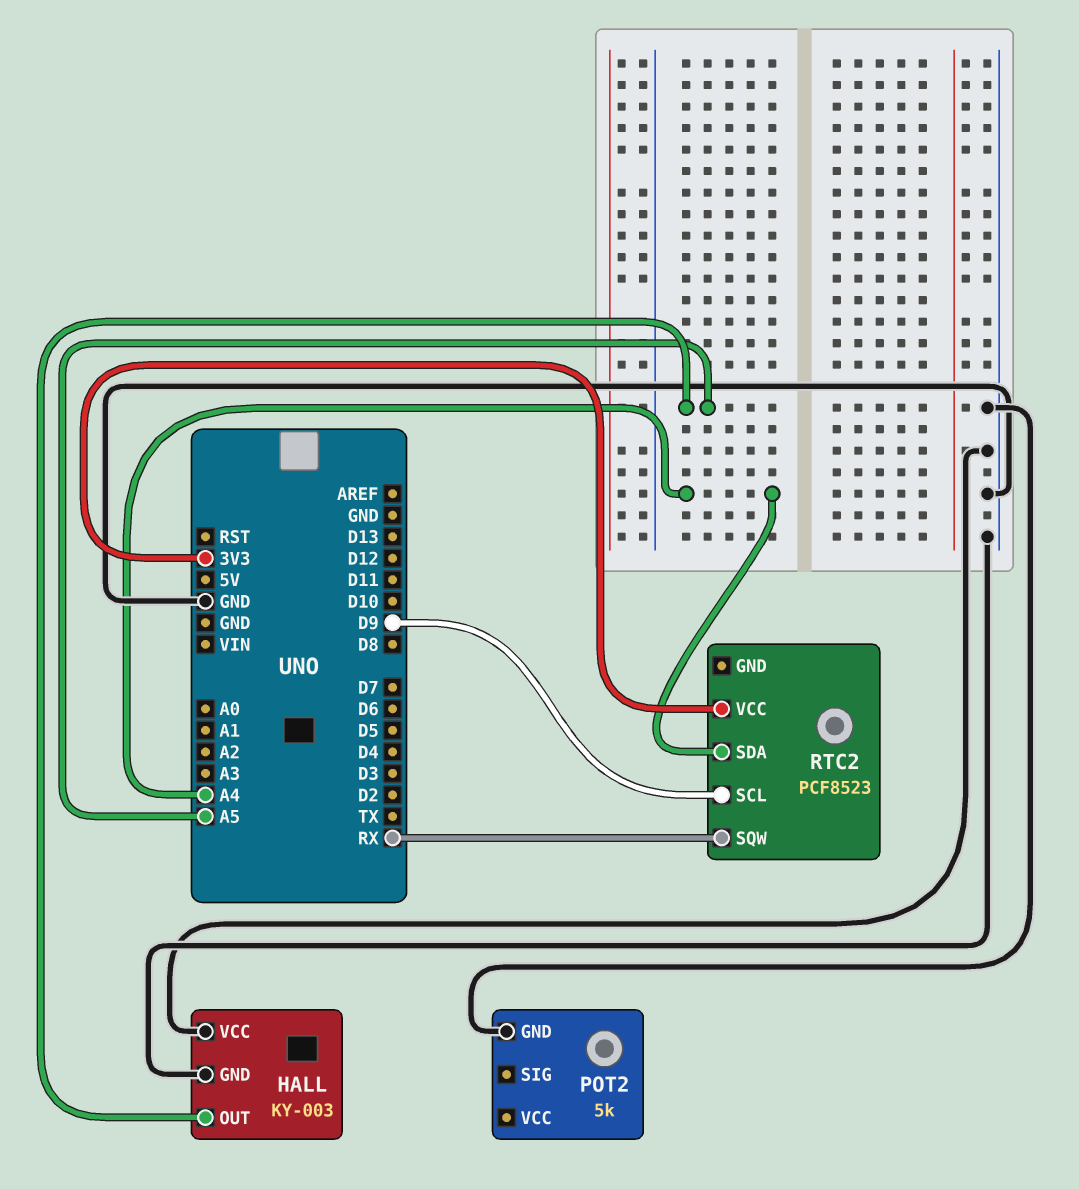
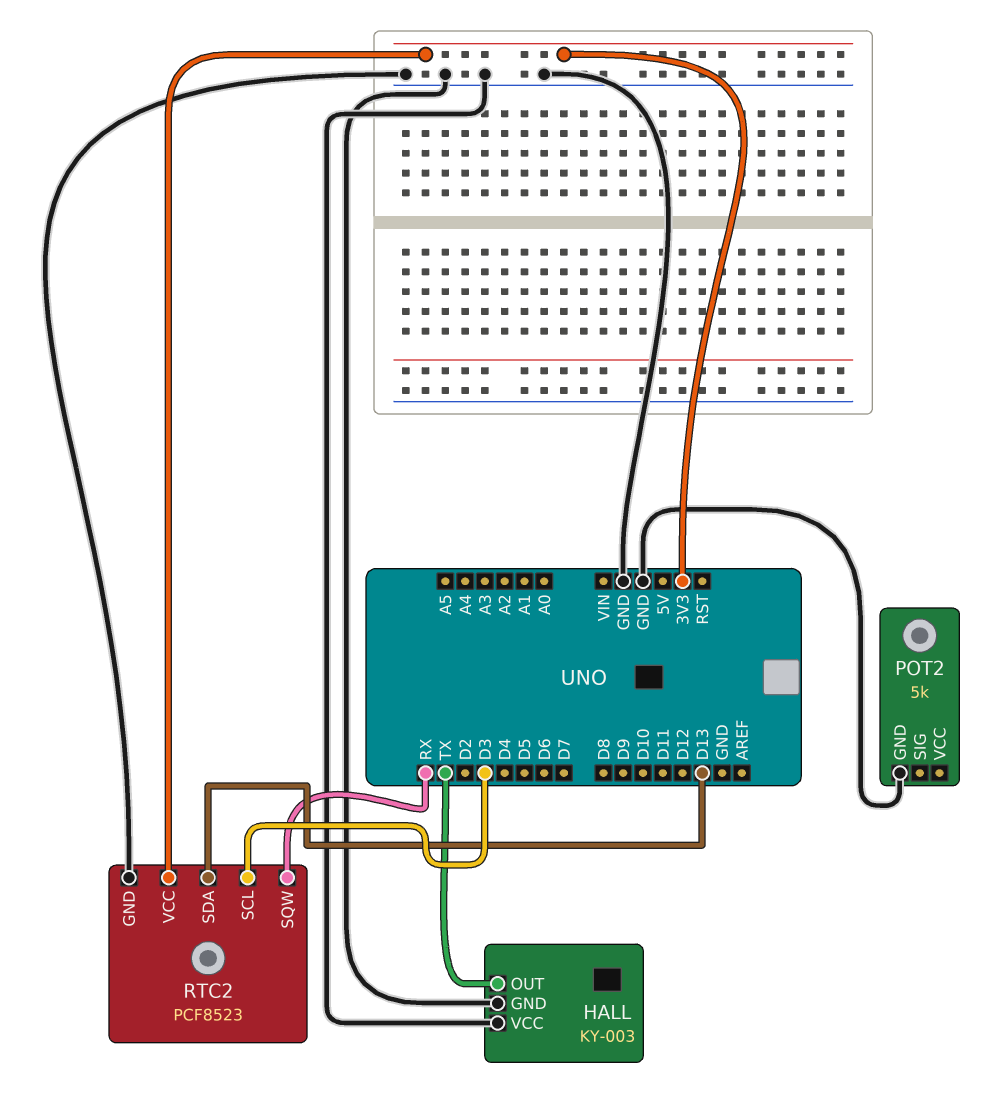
HALL pin OUT: A5 -> TX
RTC2 pin GND: none -> GND
RTC2 pin SCL: D9 -> D3
RTC2 pin SDA: A4 -> D13

